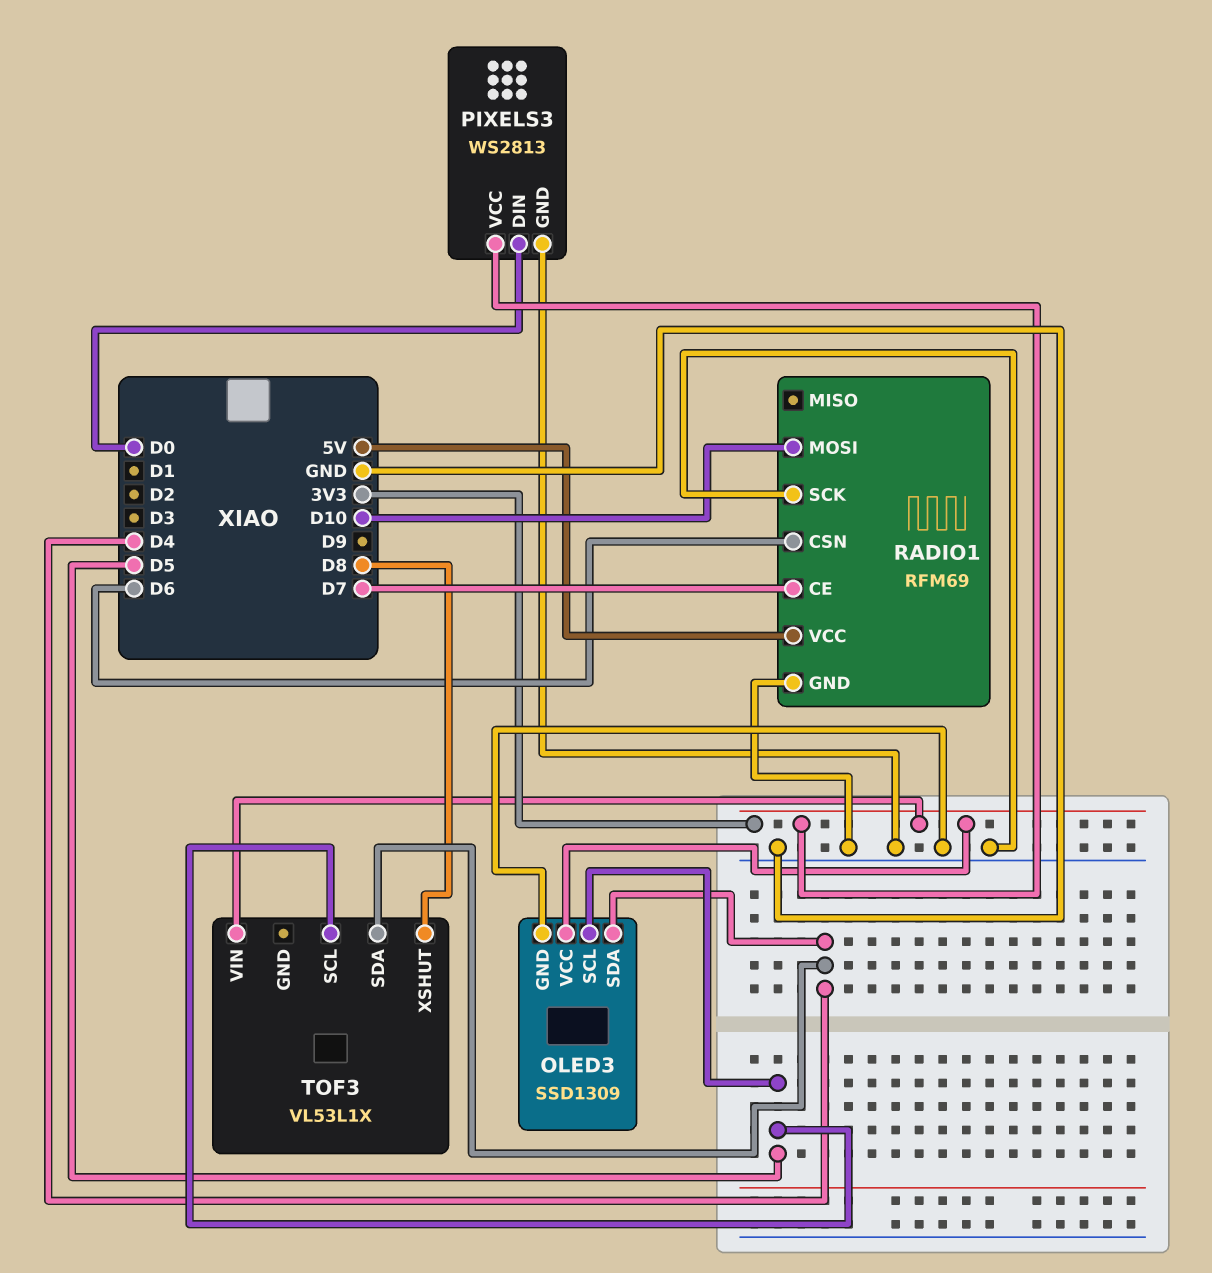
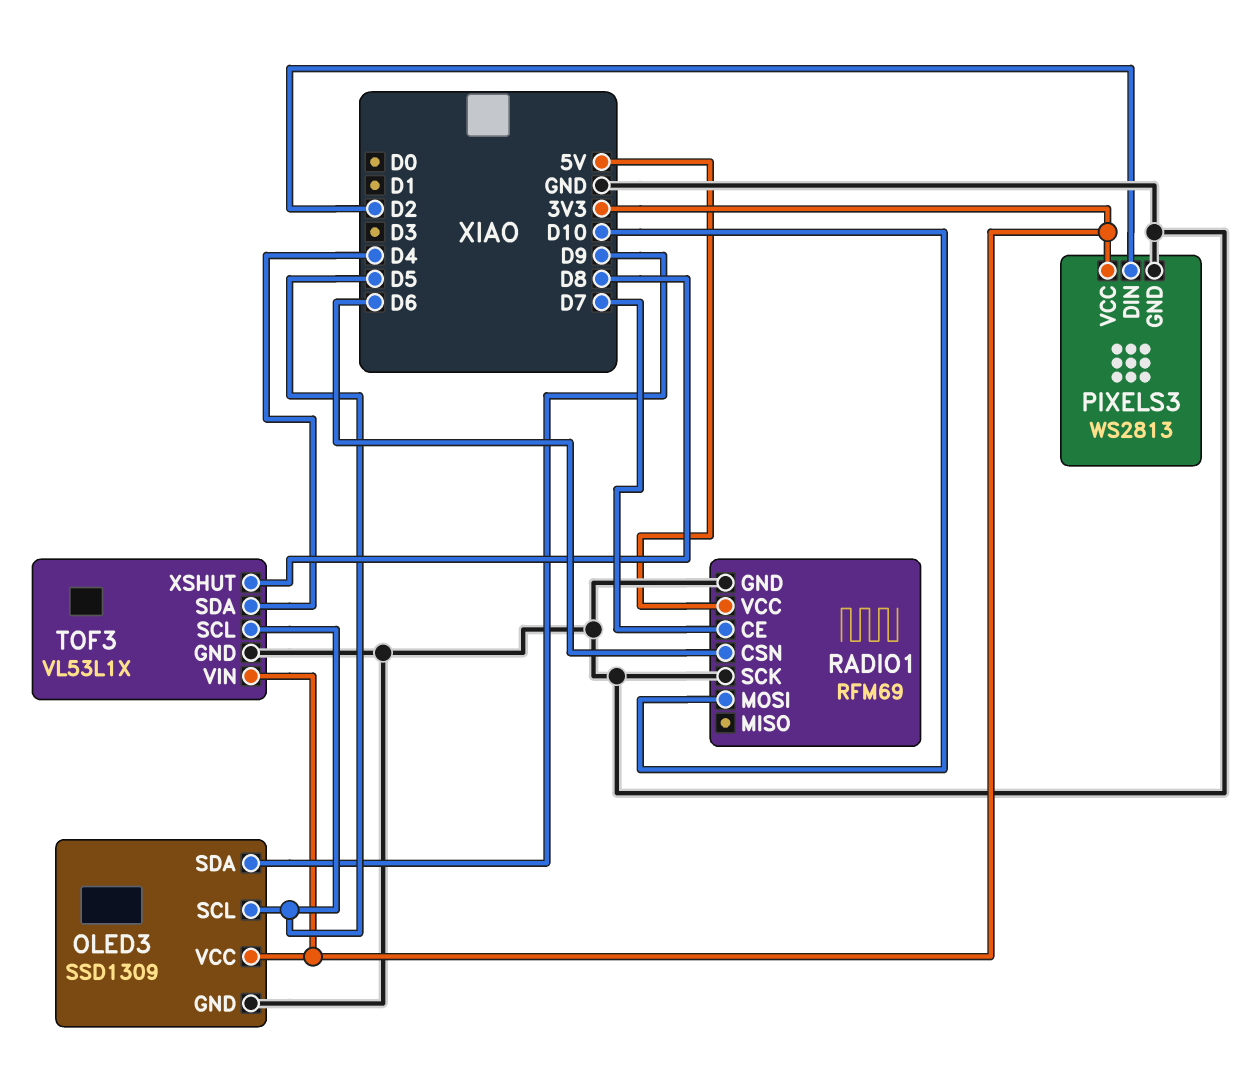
OLED3 pin SDA: D4 -> D9
PIXELS3 pin DIN: D0 -> D2
TOF3 pin GND: none -> GND

